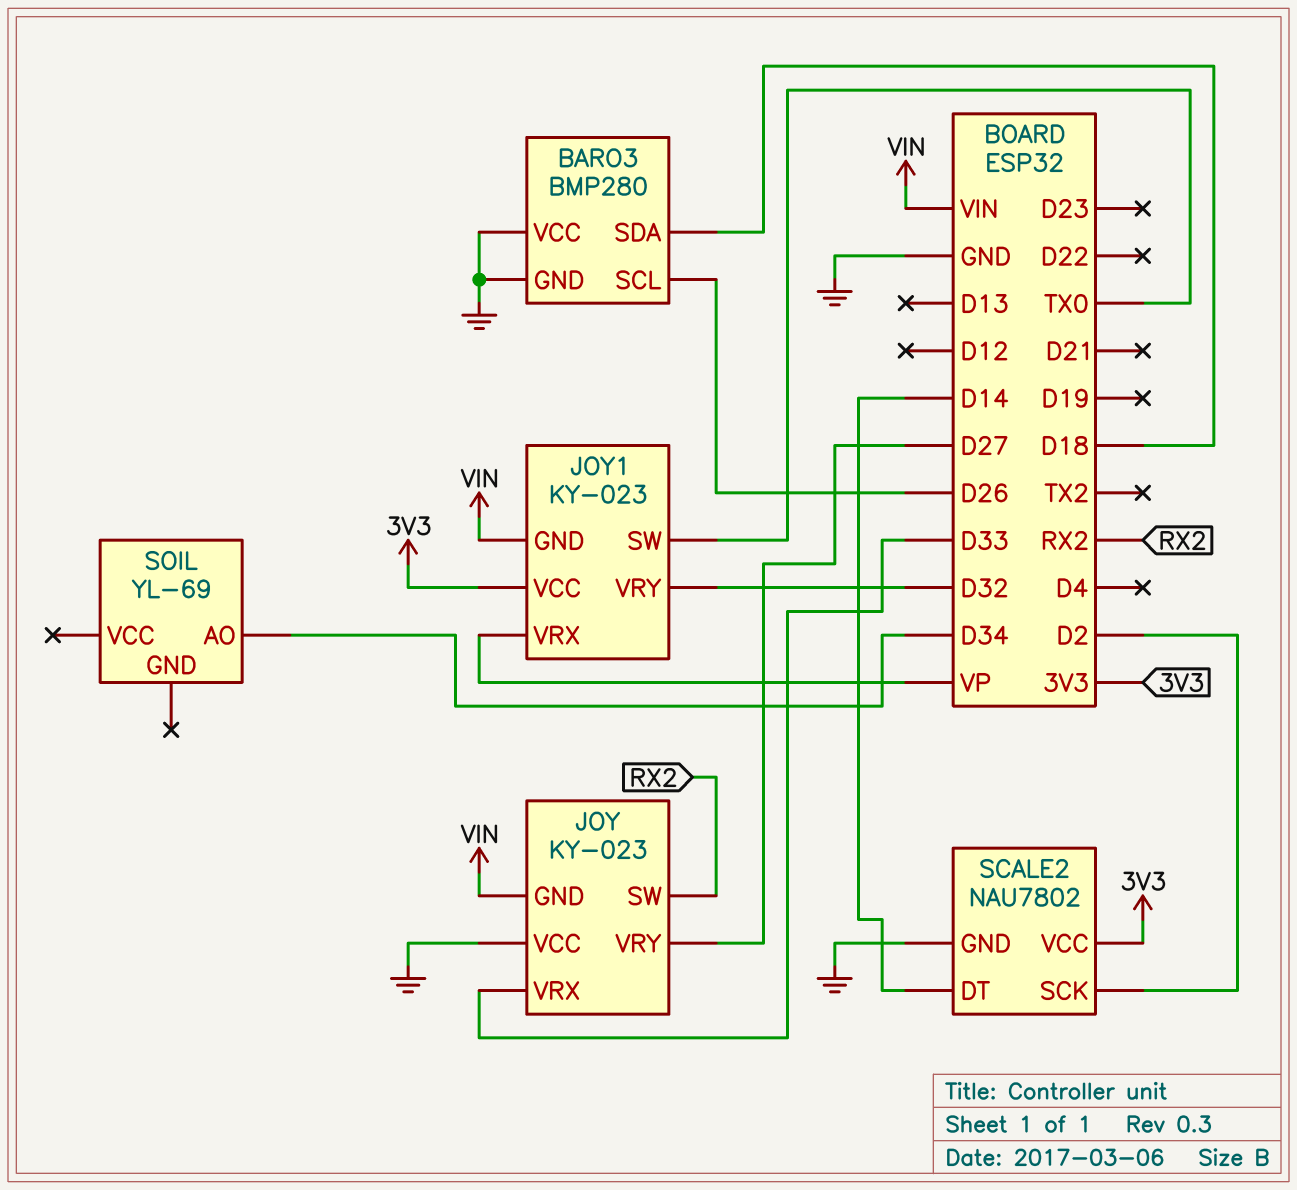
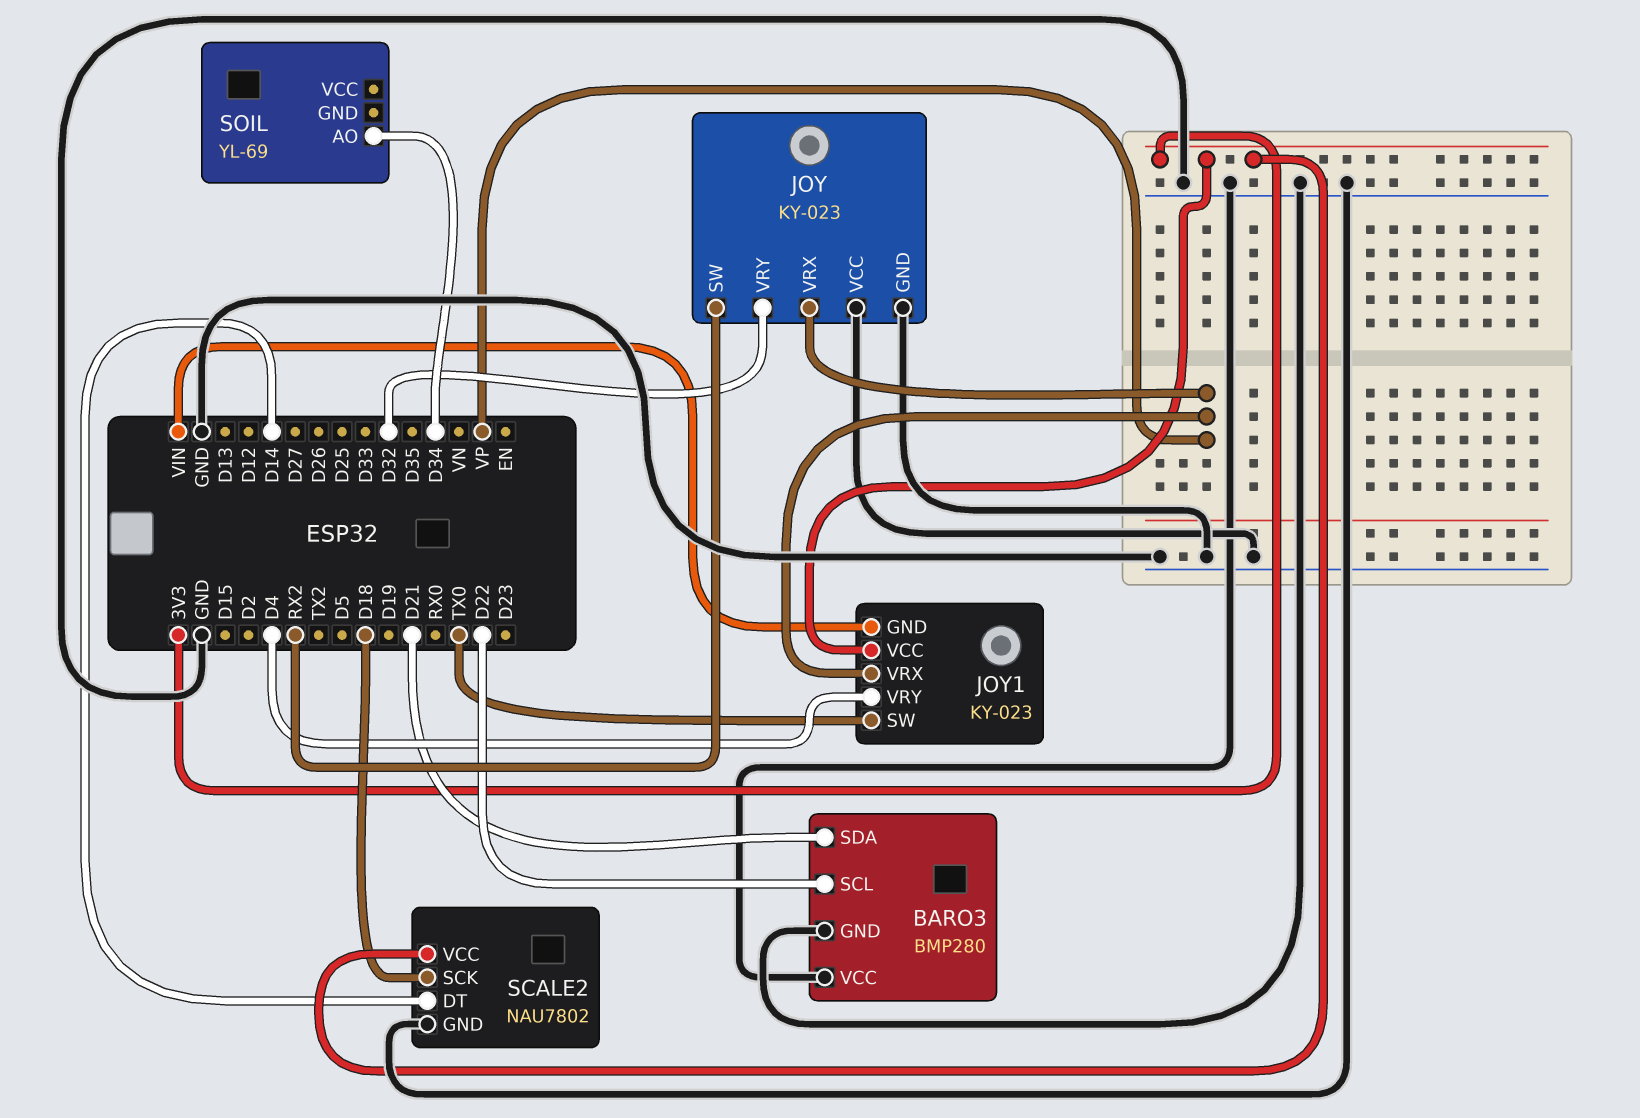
BARO3 pin SCL: D26 -> D22
BARO3 pin SDA: D18 -> D21
JOY pin GND: VIN -> GND
JOY pin VRX: D33 -> VP
JOY pin VRY: D27 -> D32
JOY1 pin VRY: D32 -> D4
SCALE2 pin SCK: D2 -> D18

